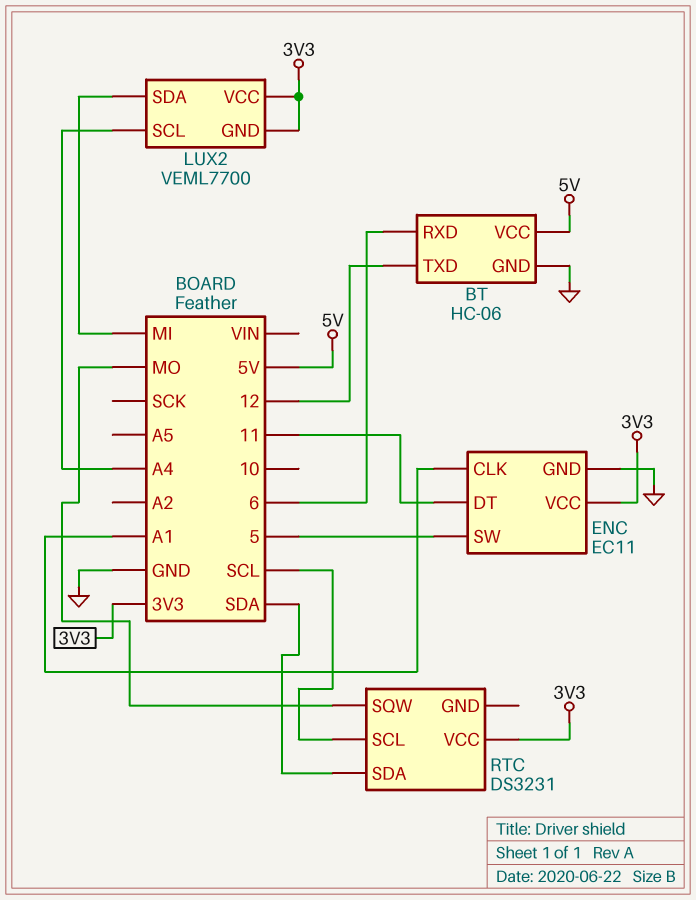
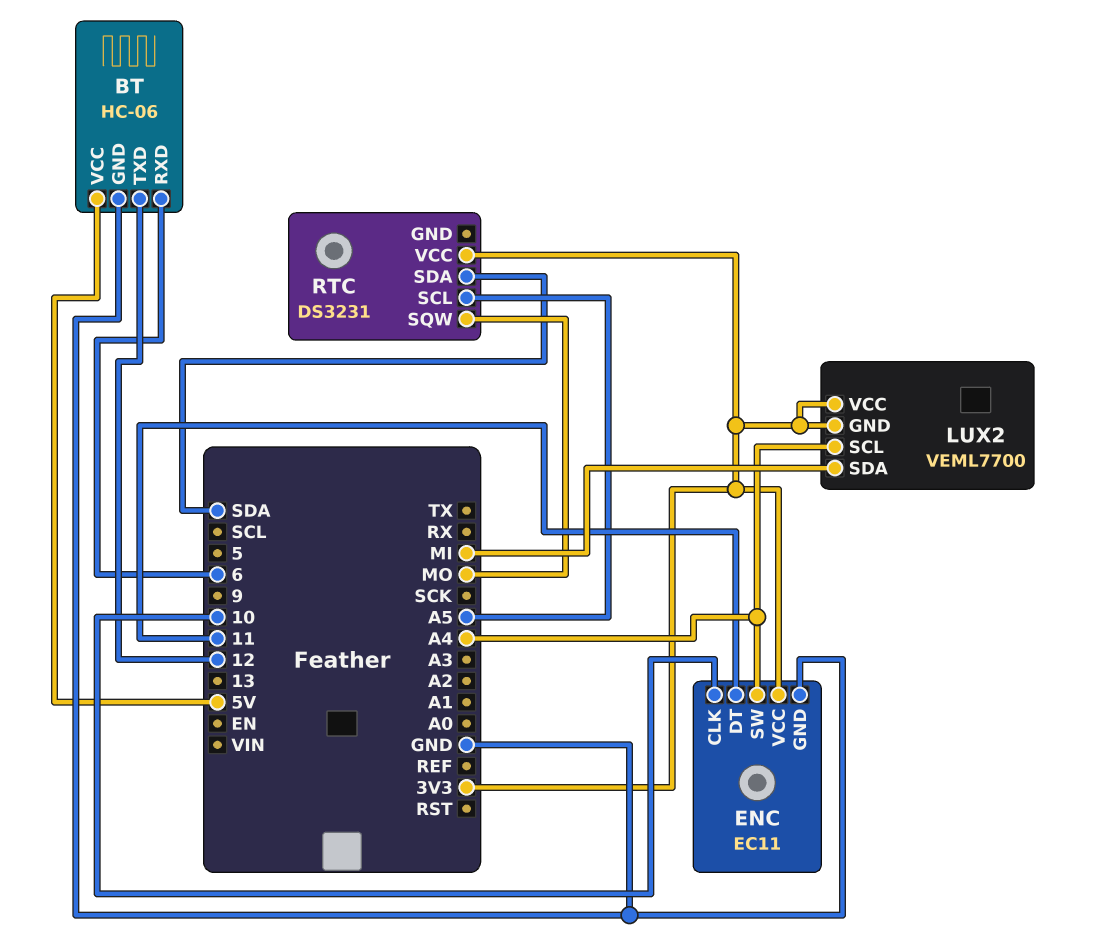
ENC pin CLK: A1 -> 10
ENC pin SW: 5 -> A4
RTC pin SCL: SCL -> A5

